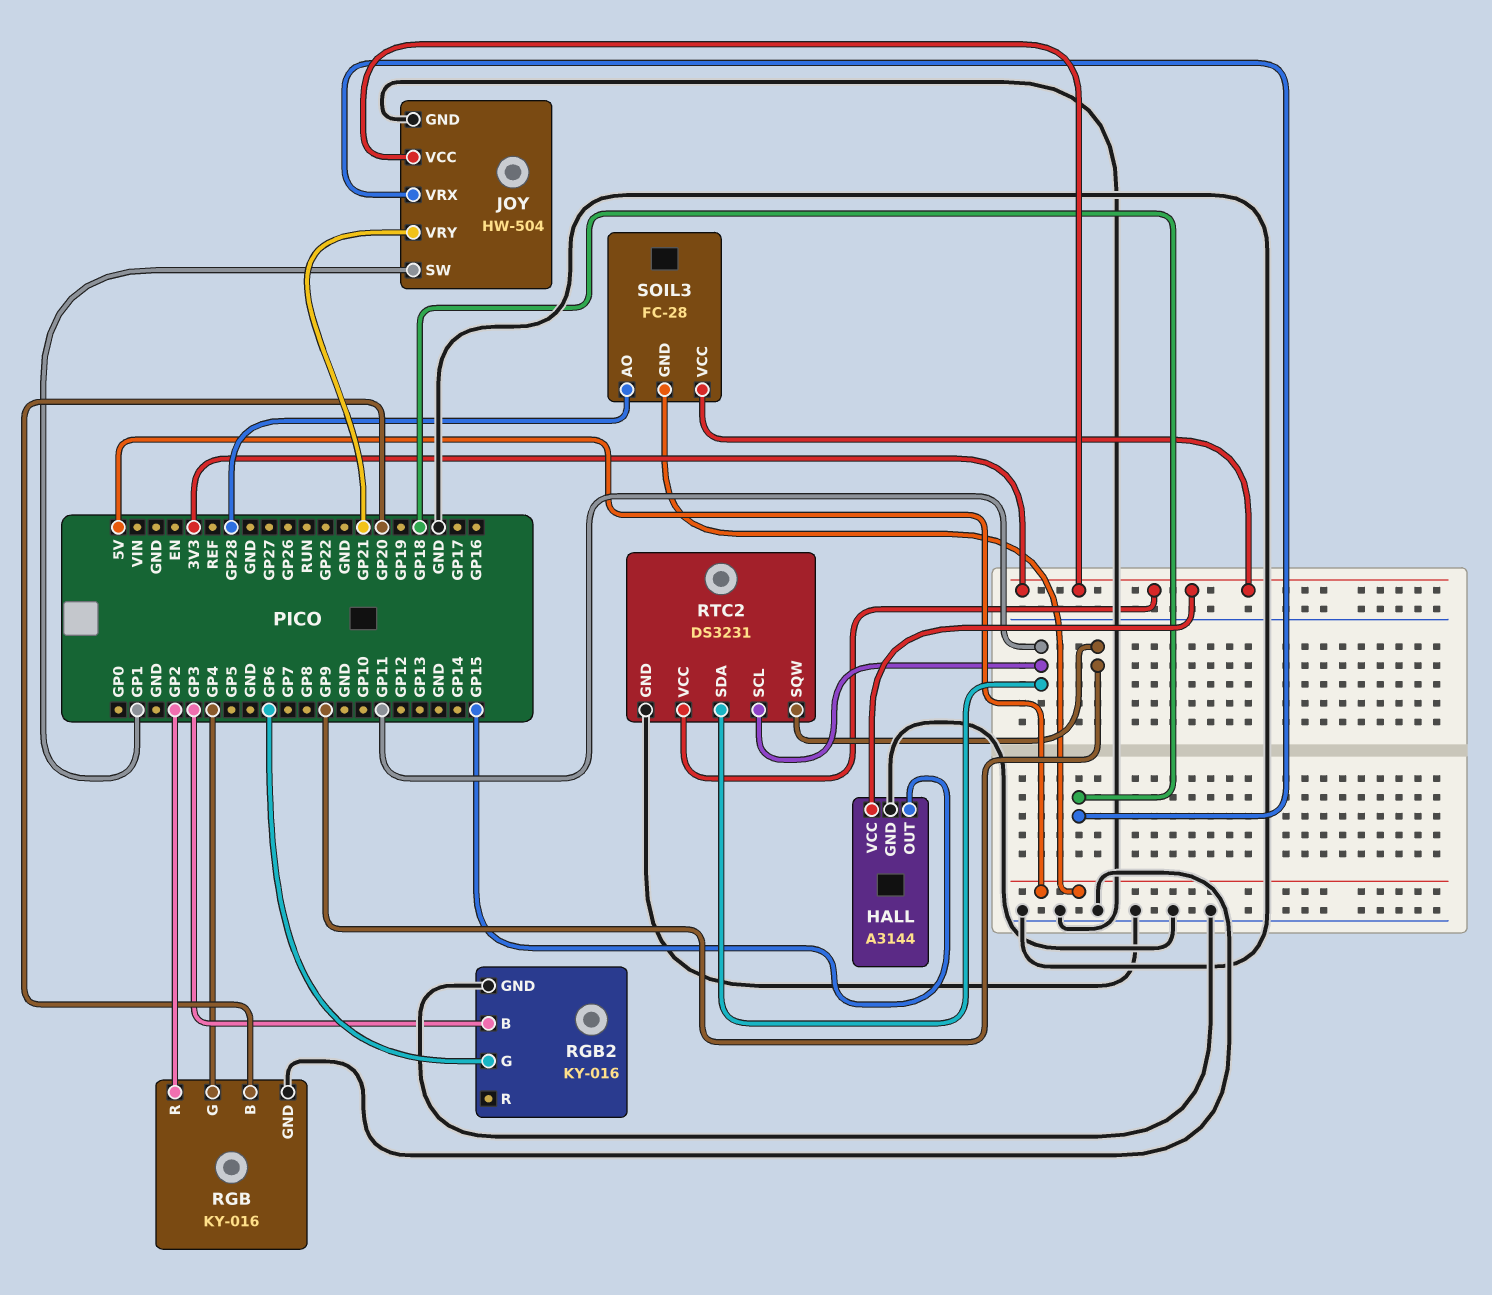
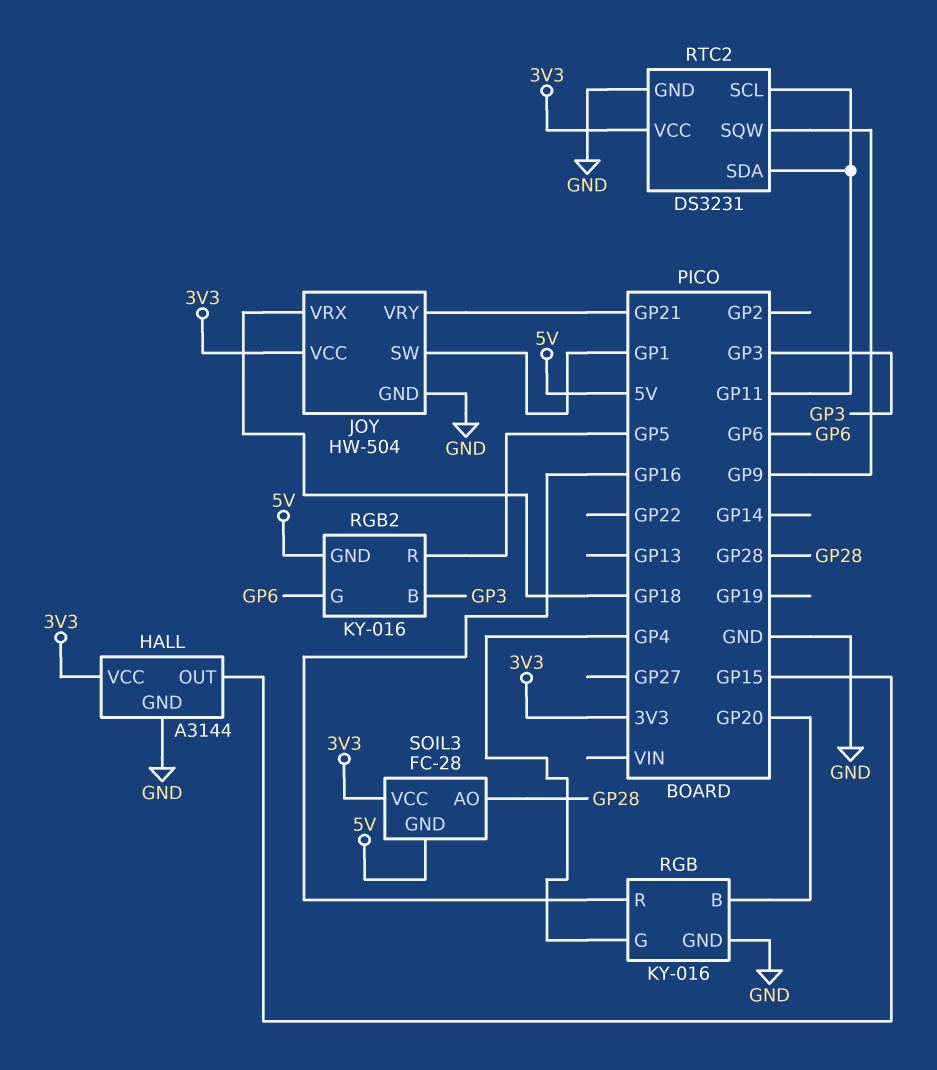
RGB pin R: GP2 -> GP16
RGB2 pin GND: GND -> 5V
RGB2 pin R: none -> GP5

